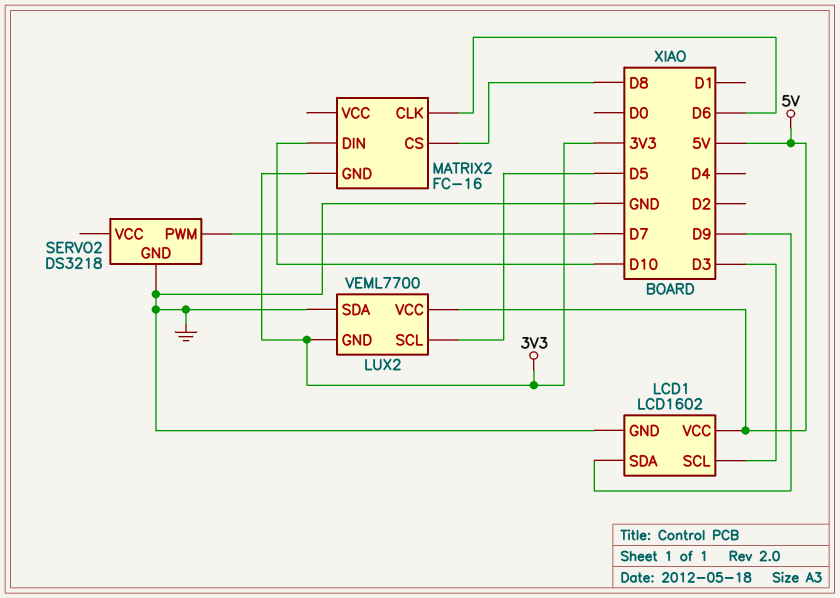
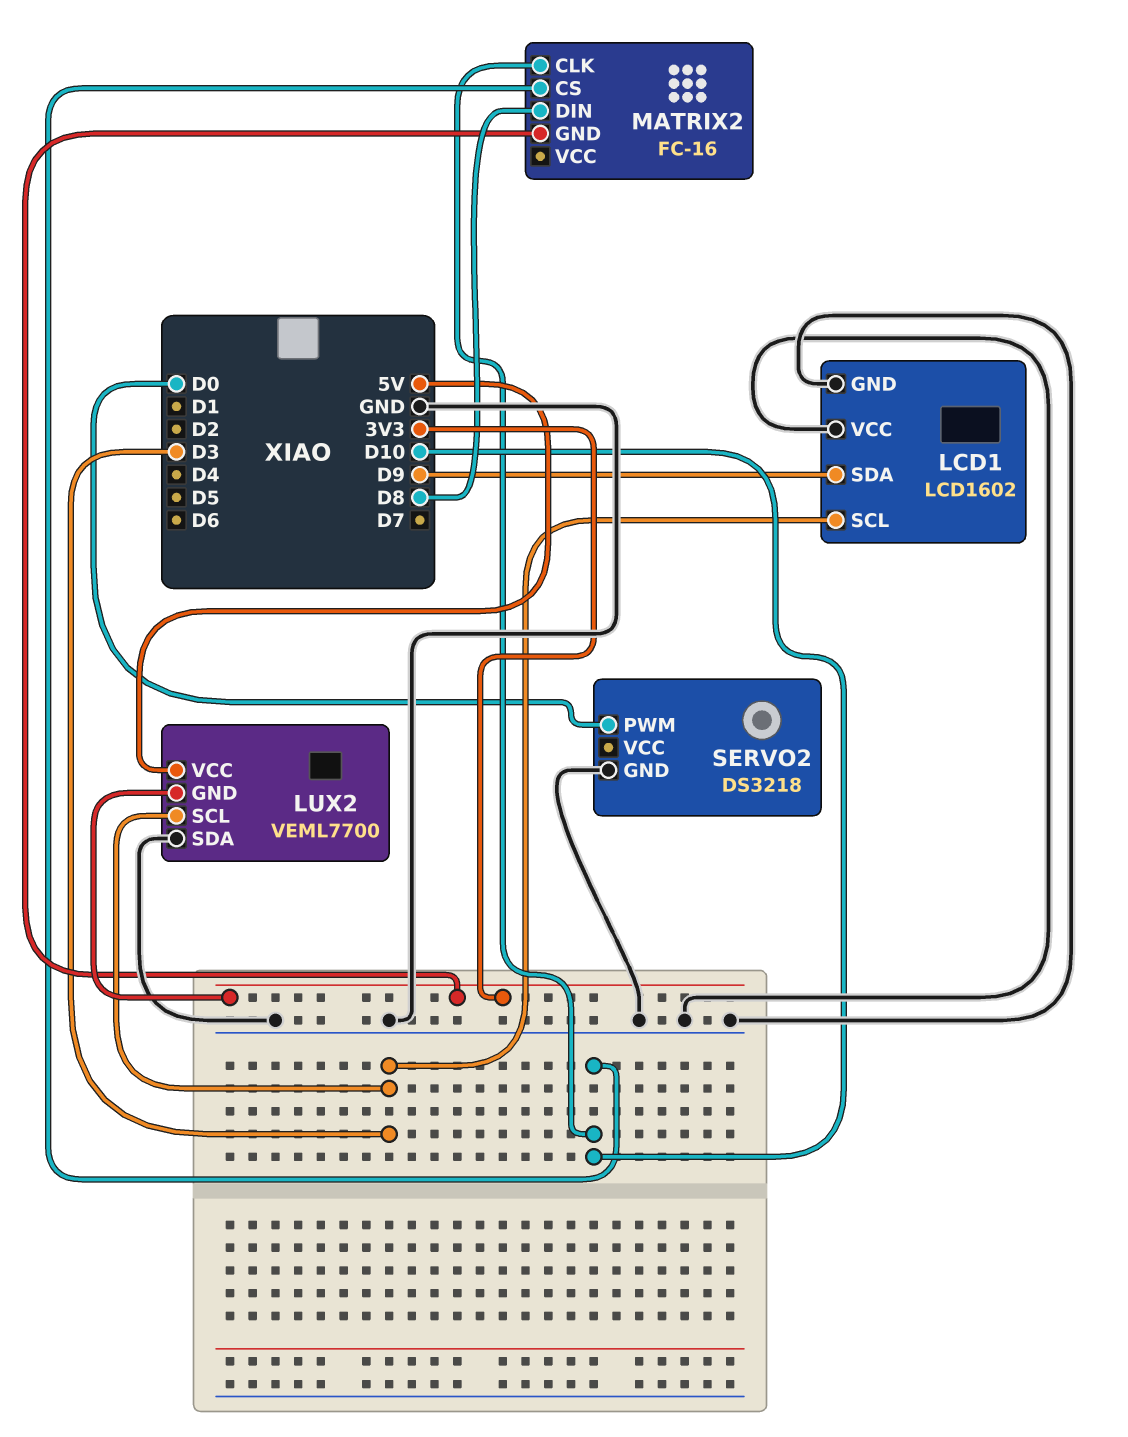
LCD1 pin VCC: 5V -> GND
LUX2 pin SCL: D5 -> D3
MATRIX2 pin CLK: D6 -> D10
MATRIX2 pin CS: D8 -> D10
MATRIX2 pin DIN: D10 -> D8
SERVO2 pin PWM: D7 -> D0

